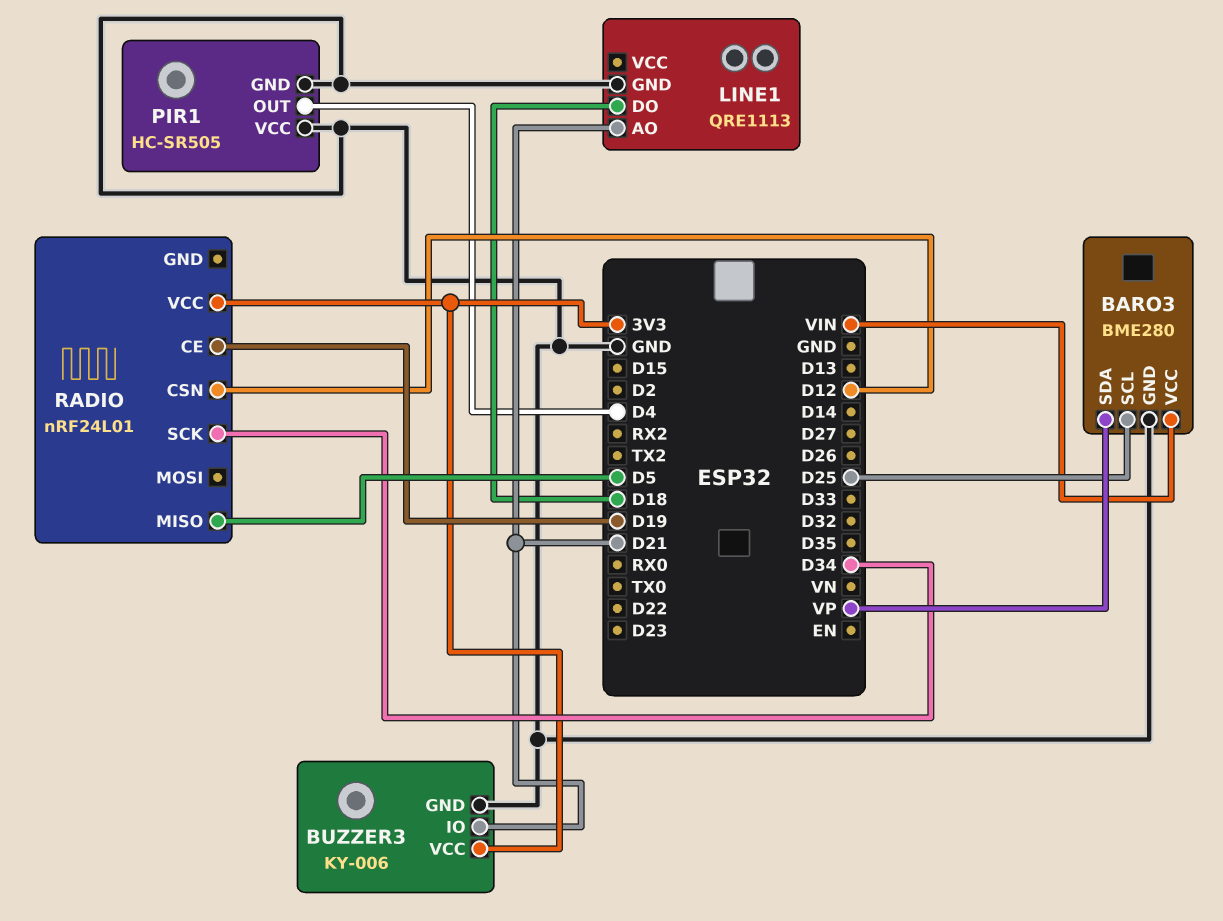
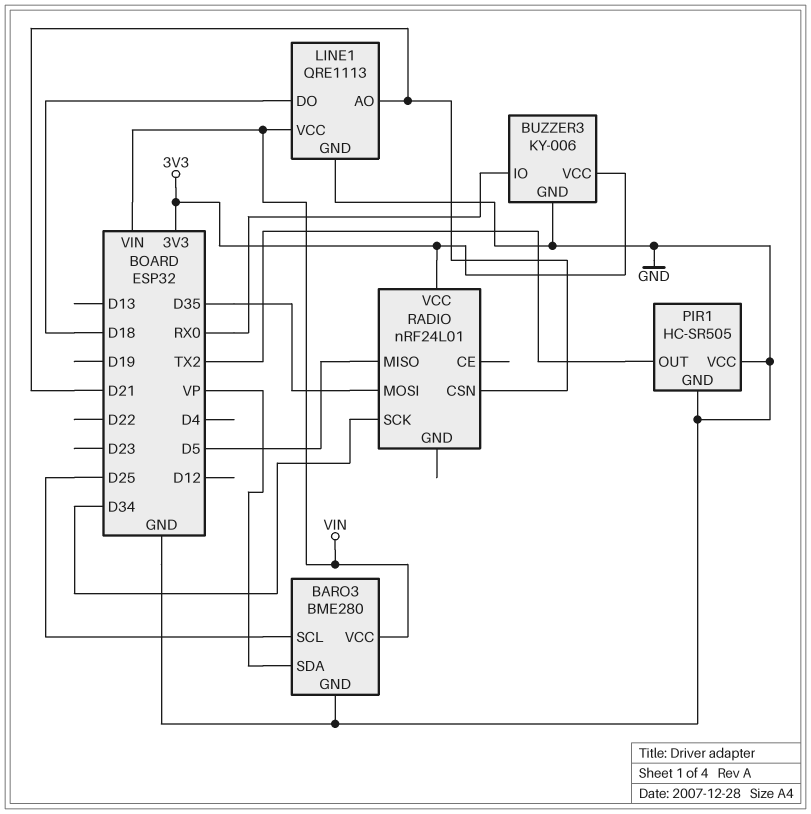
BUZZER3 pin IO: D21 -> RX0
LINE1 pin VCC: none -> VIN
PIR1 pin OUT: D4 -> TX2
RADIO pin CE: D19 -> none
RADIO pin CSN: D12 -> D21
RADIO pin MOSI: none -> D35

